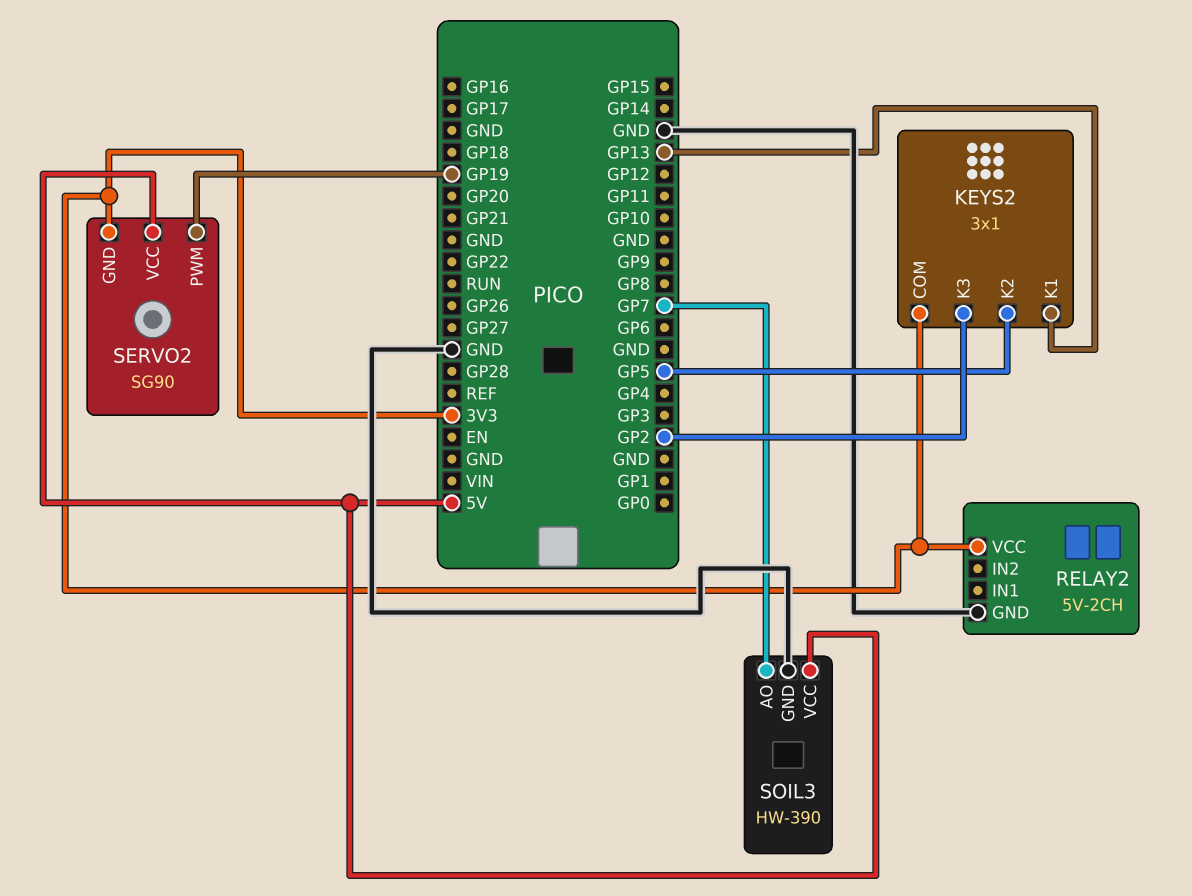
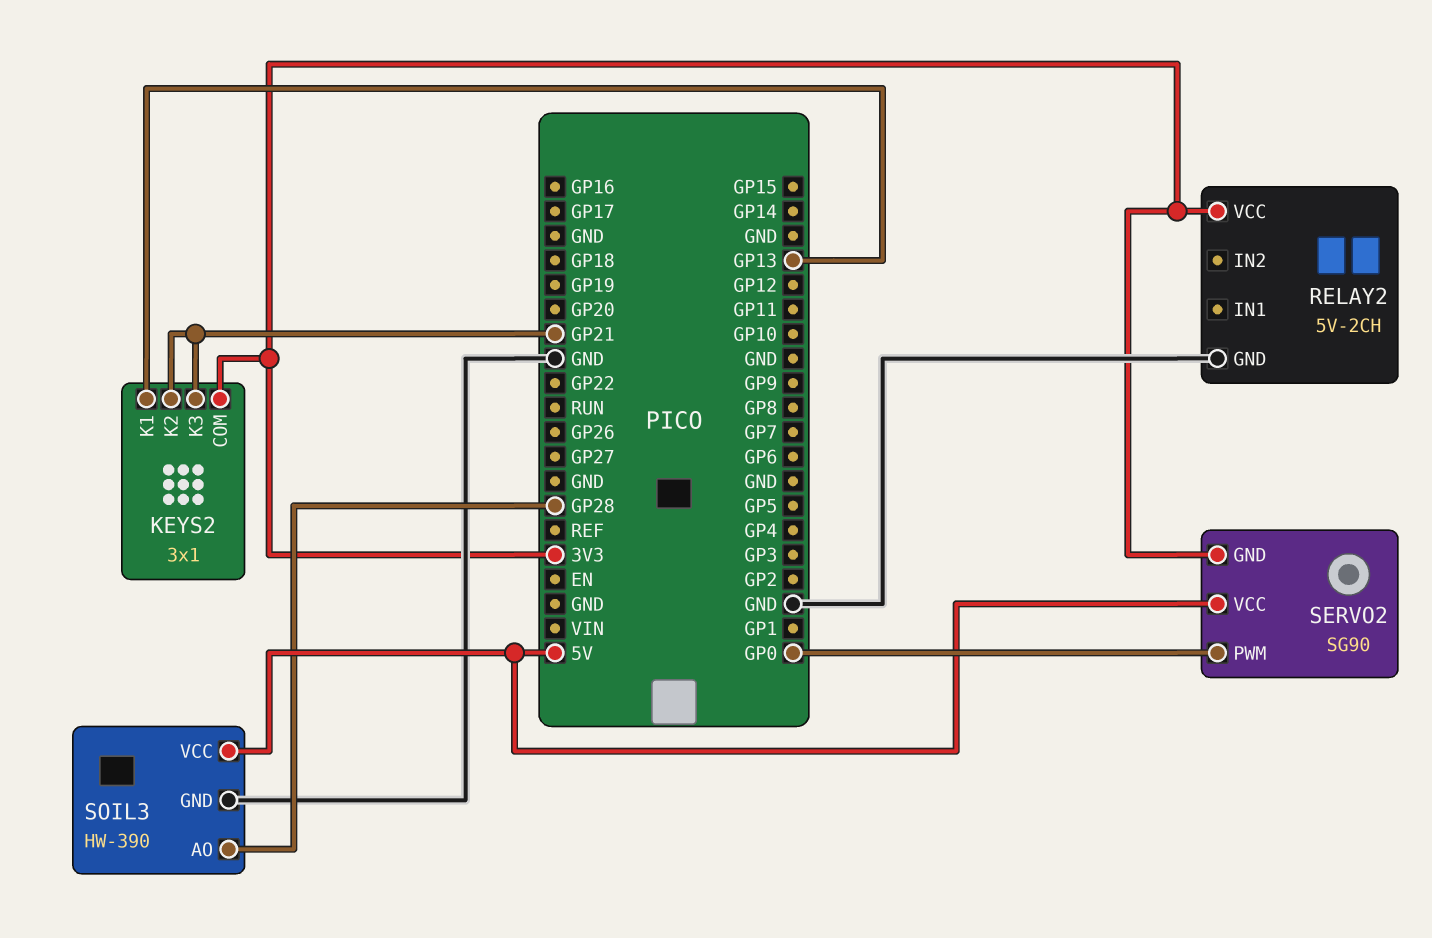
KEYS2 pin K2: GP5 -> GP21
KEYS2 pin K3: GP2 -> GP21
SERVO2 pin PWM: GP19 -> GP0
SOIL3 pin AO: GP7 -> GP28

